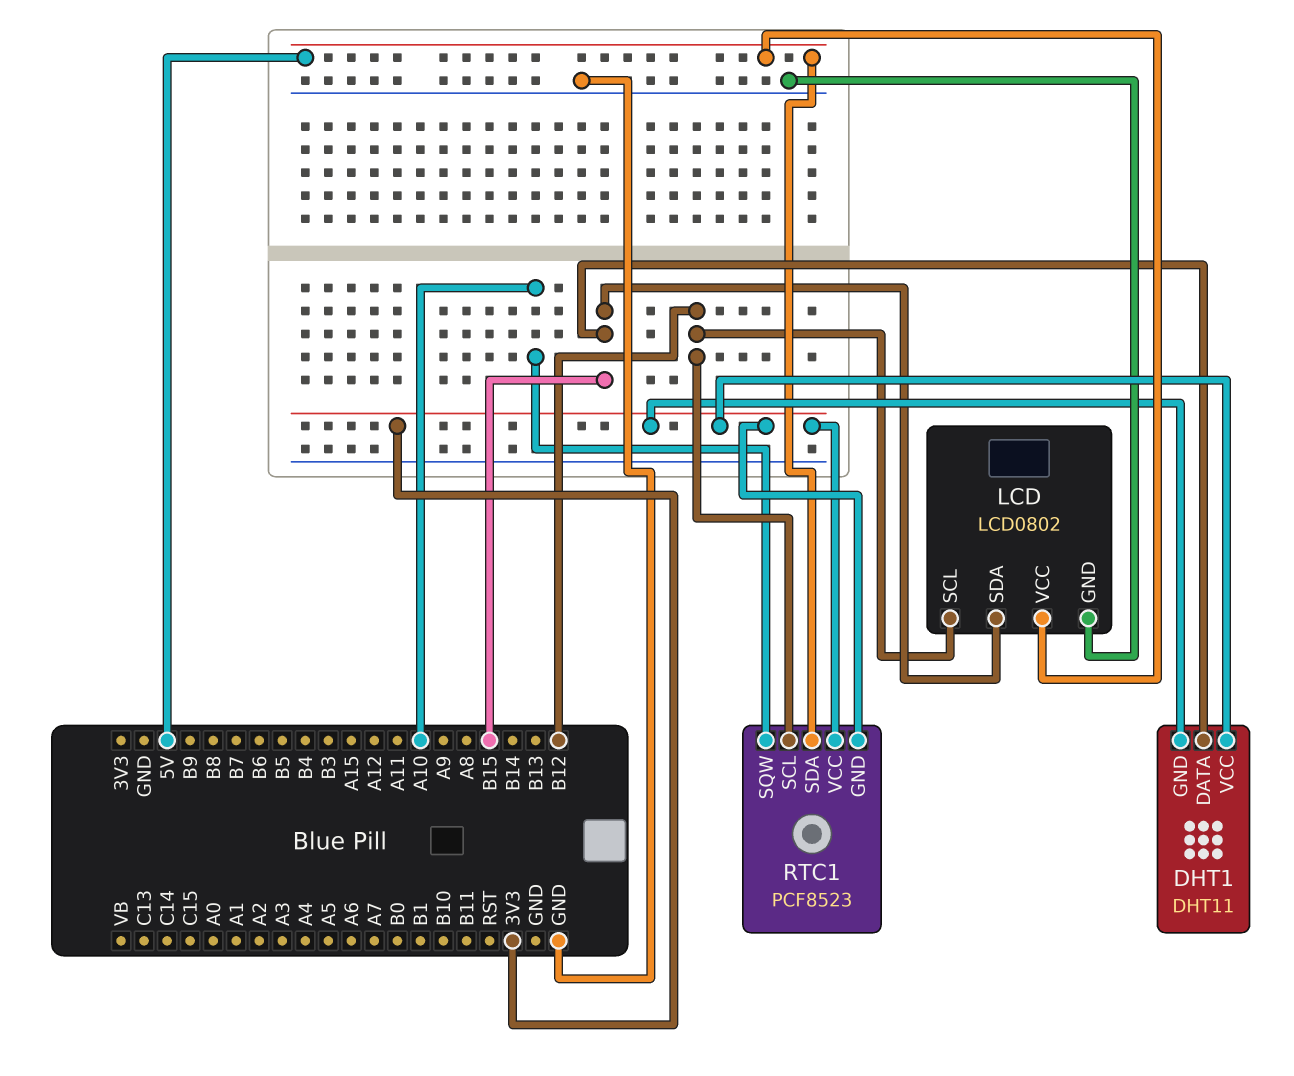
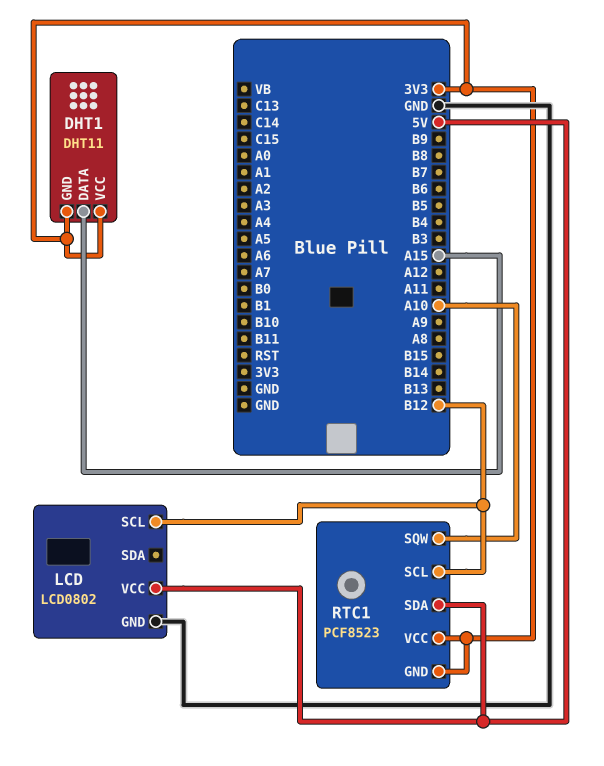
DHT1 pin DATA: B15 -> A15
LCD pin SDA: B15 -> none

